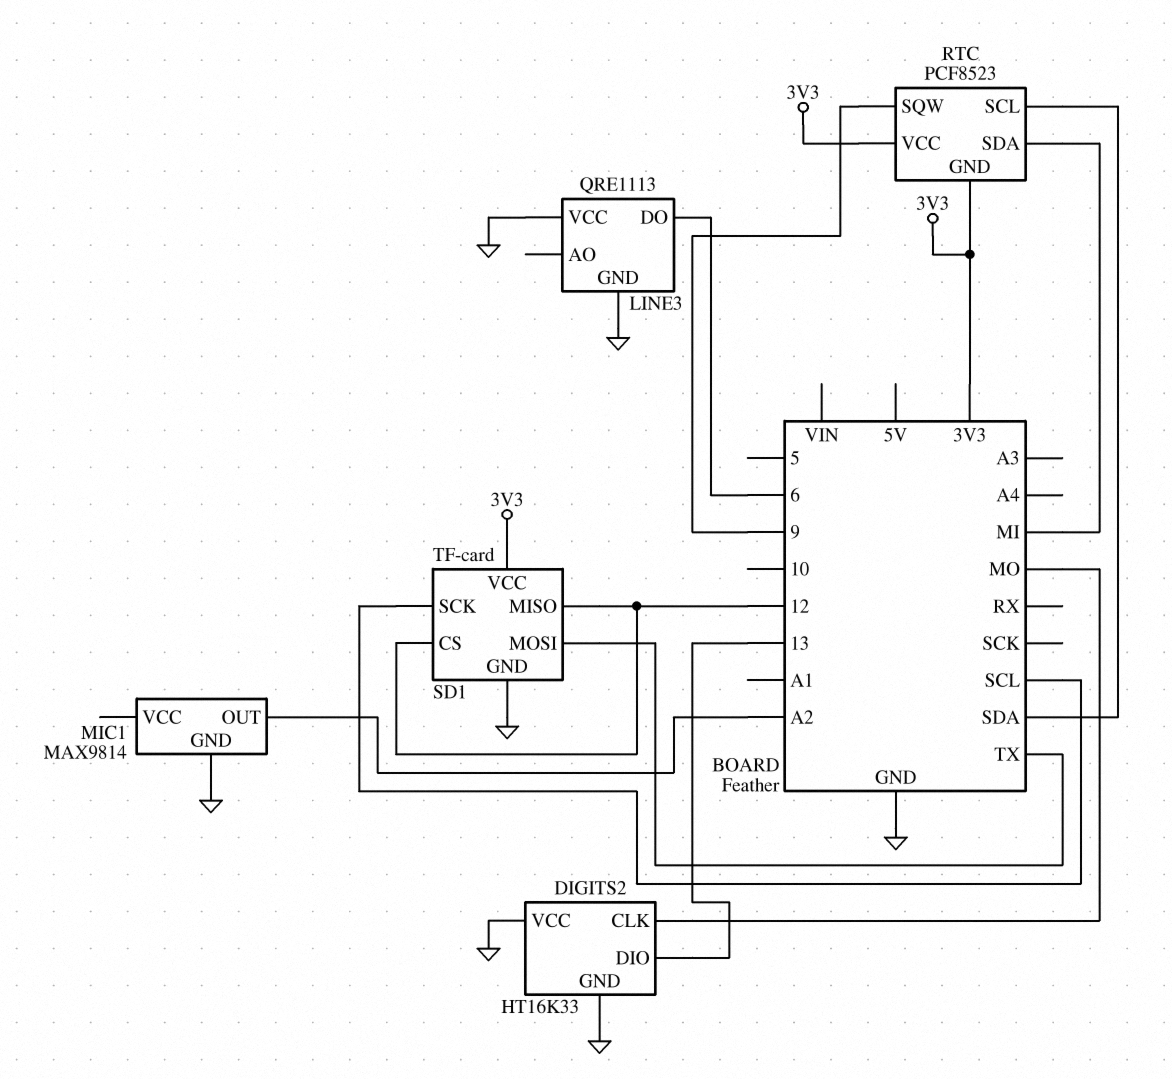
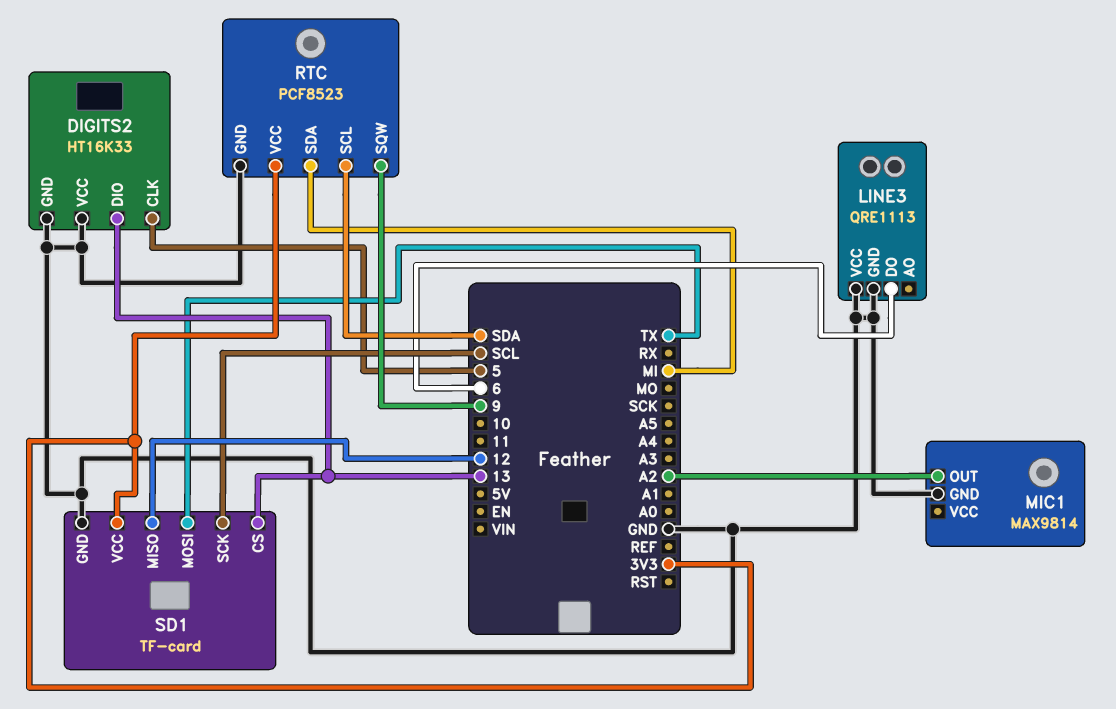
DIGITS2 pin CLK: MO -> 5
RTC pin GND: 3V3 -> GND
SD1 pin CS: 12 -> 13

